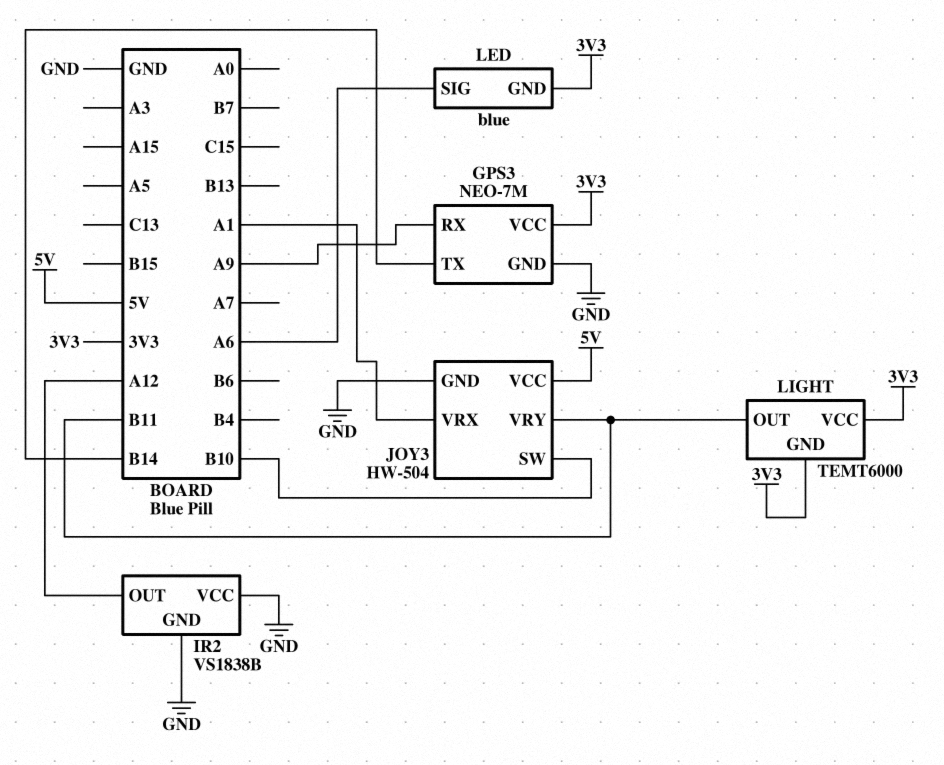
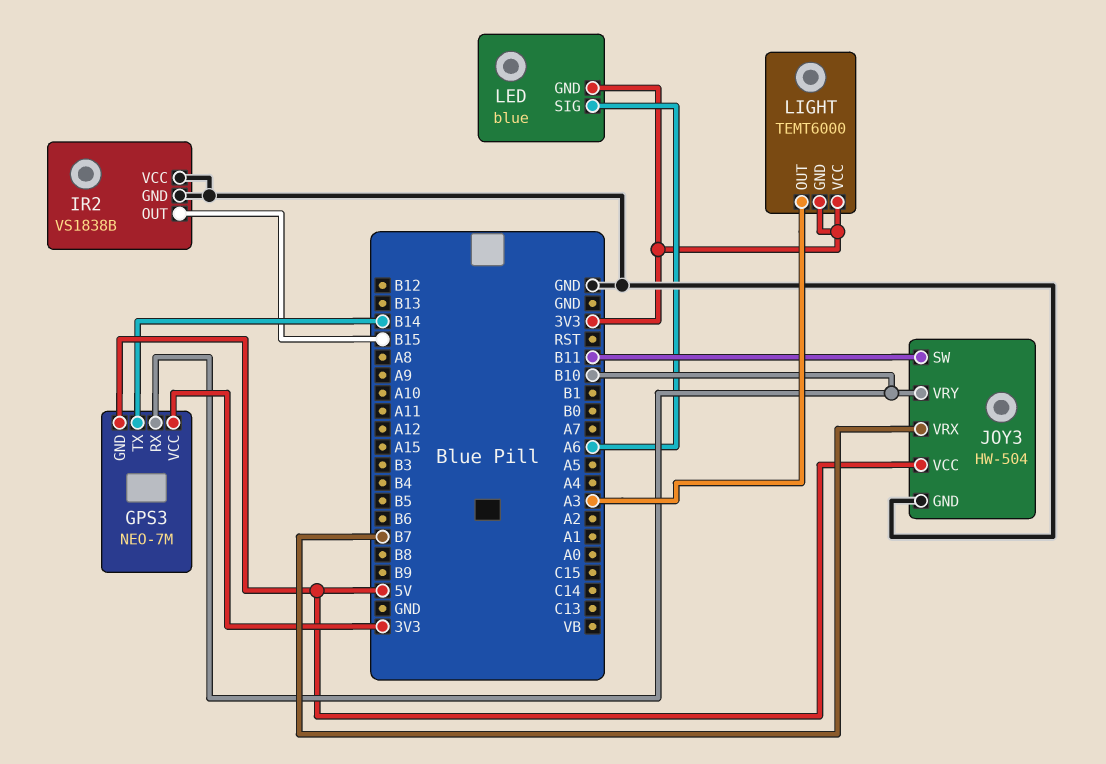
GPS3 pin GND: GND -> 5V
GPS3 pin RX: A9 -> B10
IR2 pin OUT: A12 -> B15
JOY3 pin SW: B10 -> B11
JOY3 pin VRX: A1 -> B7
JOY3 pin VRY: B11 -> B10
LIGHT pin OUT: B11 -> A3

